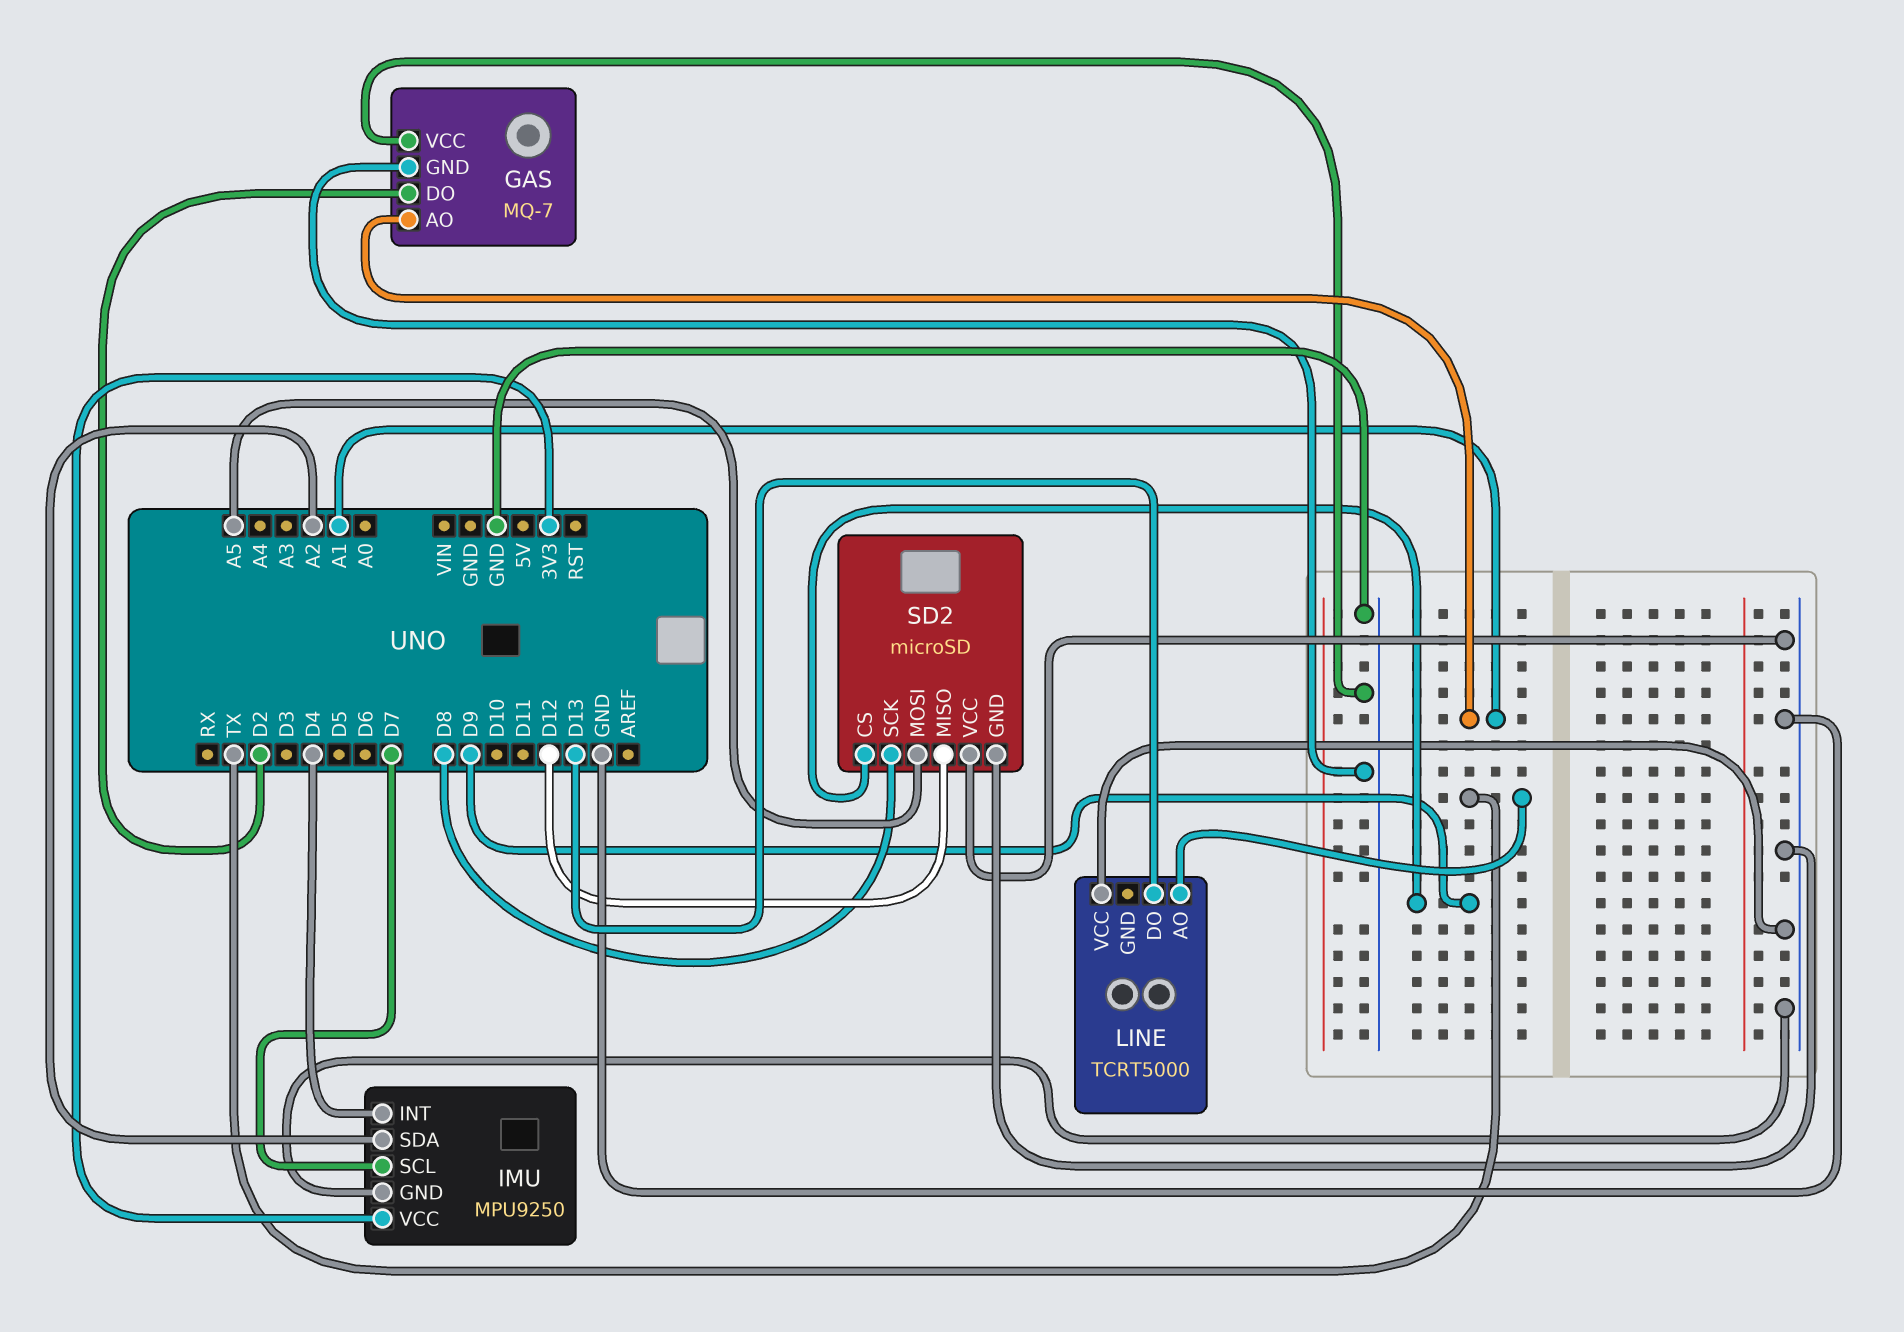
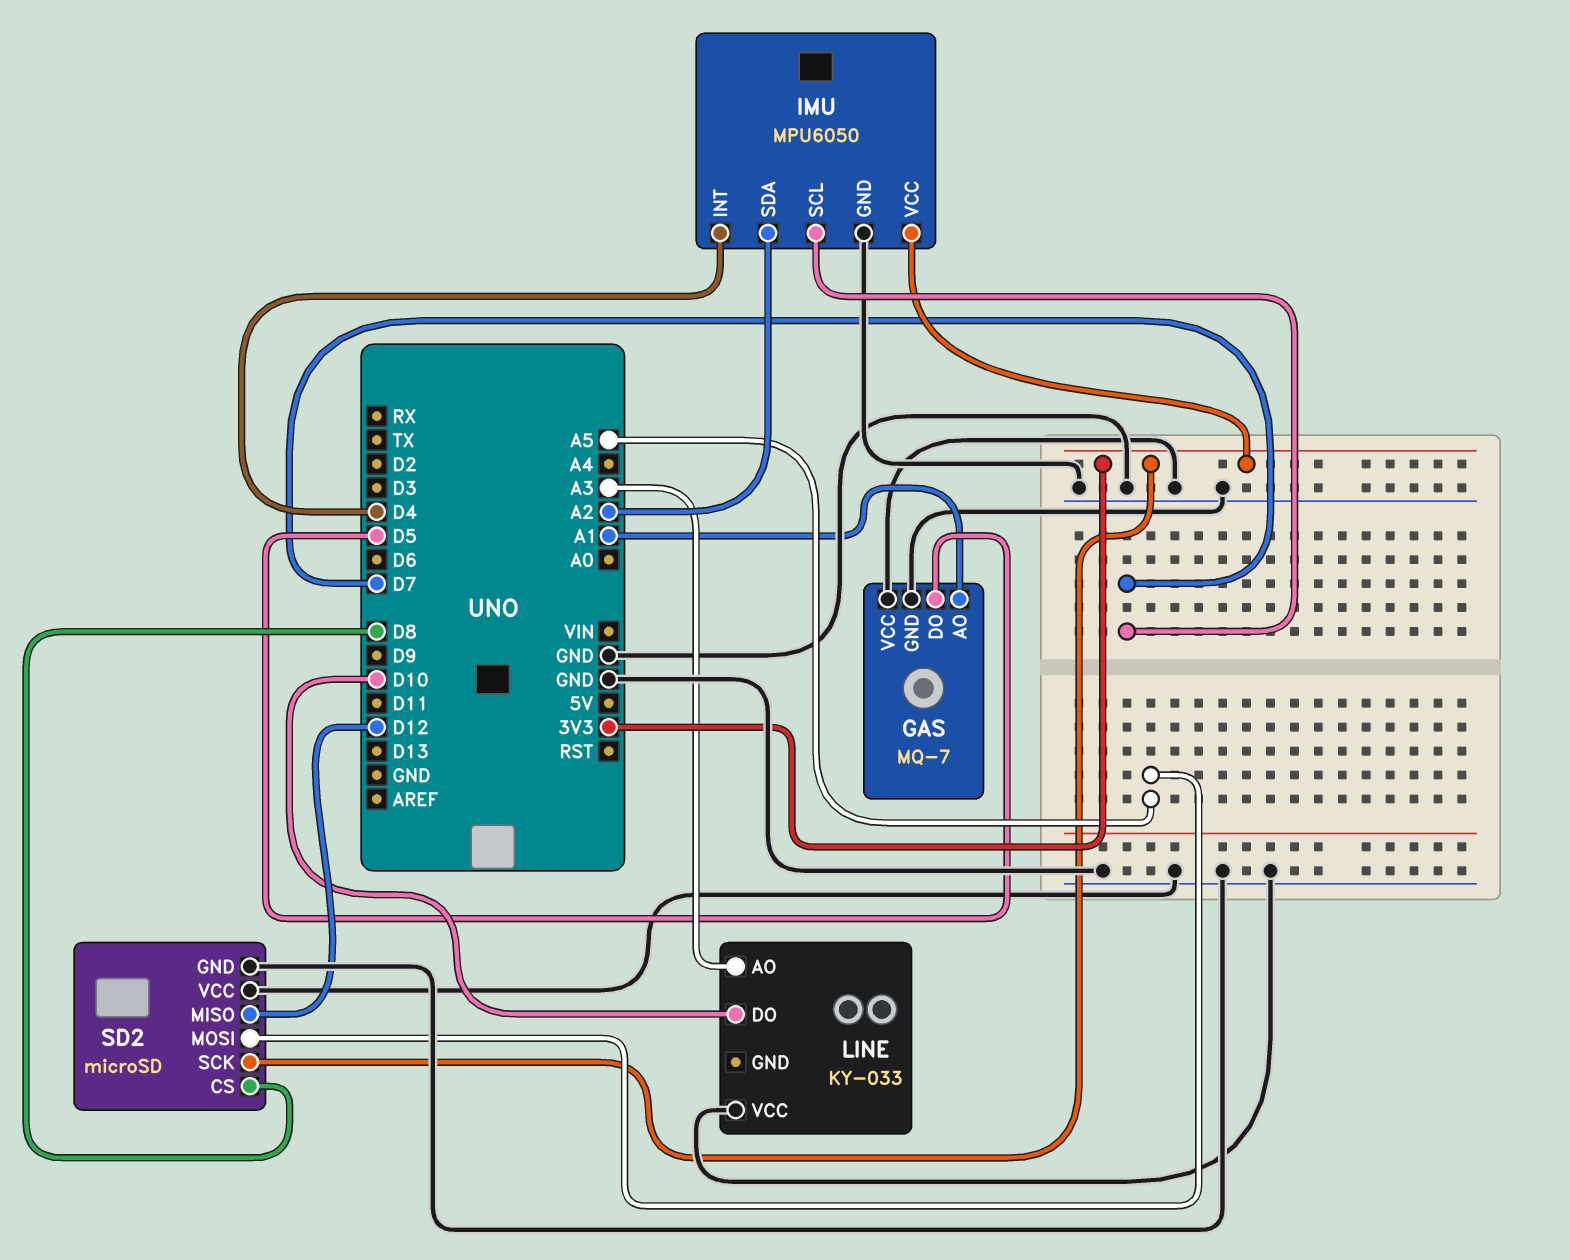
GAS pin DO: D2 -> D5
IMU: MPU9250 -> MPU6050
LINE: TCRT5000 -> KY-033
LINE pin AO: TX -> A3
LINE pin DO: D13 -> D10
SD2 pin CS: D9 -> D8
SD2 pin SCK: D8 -> 3V3

